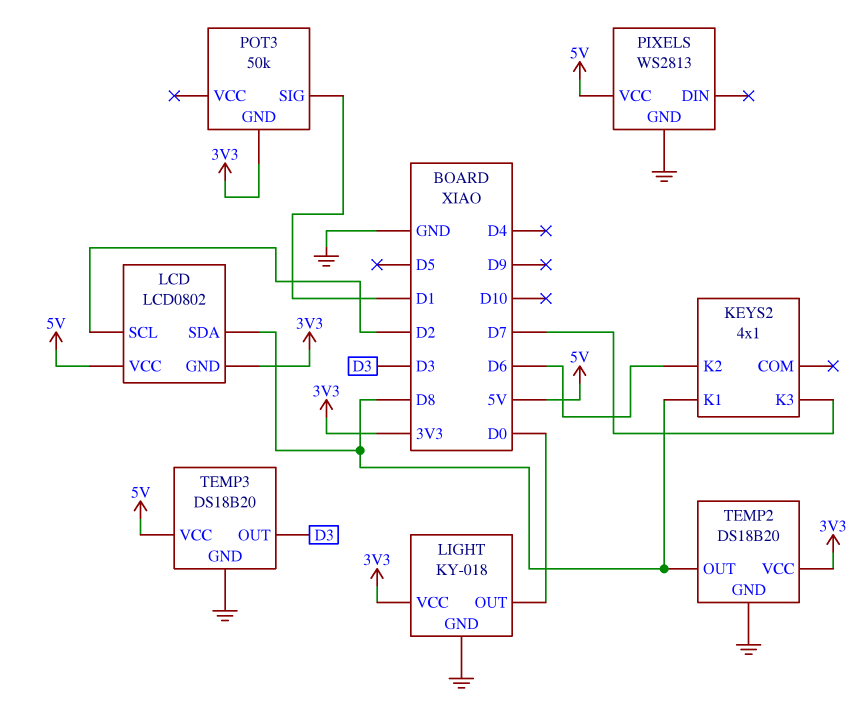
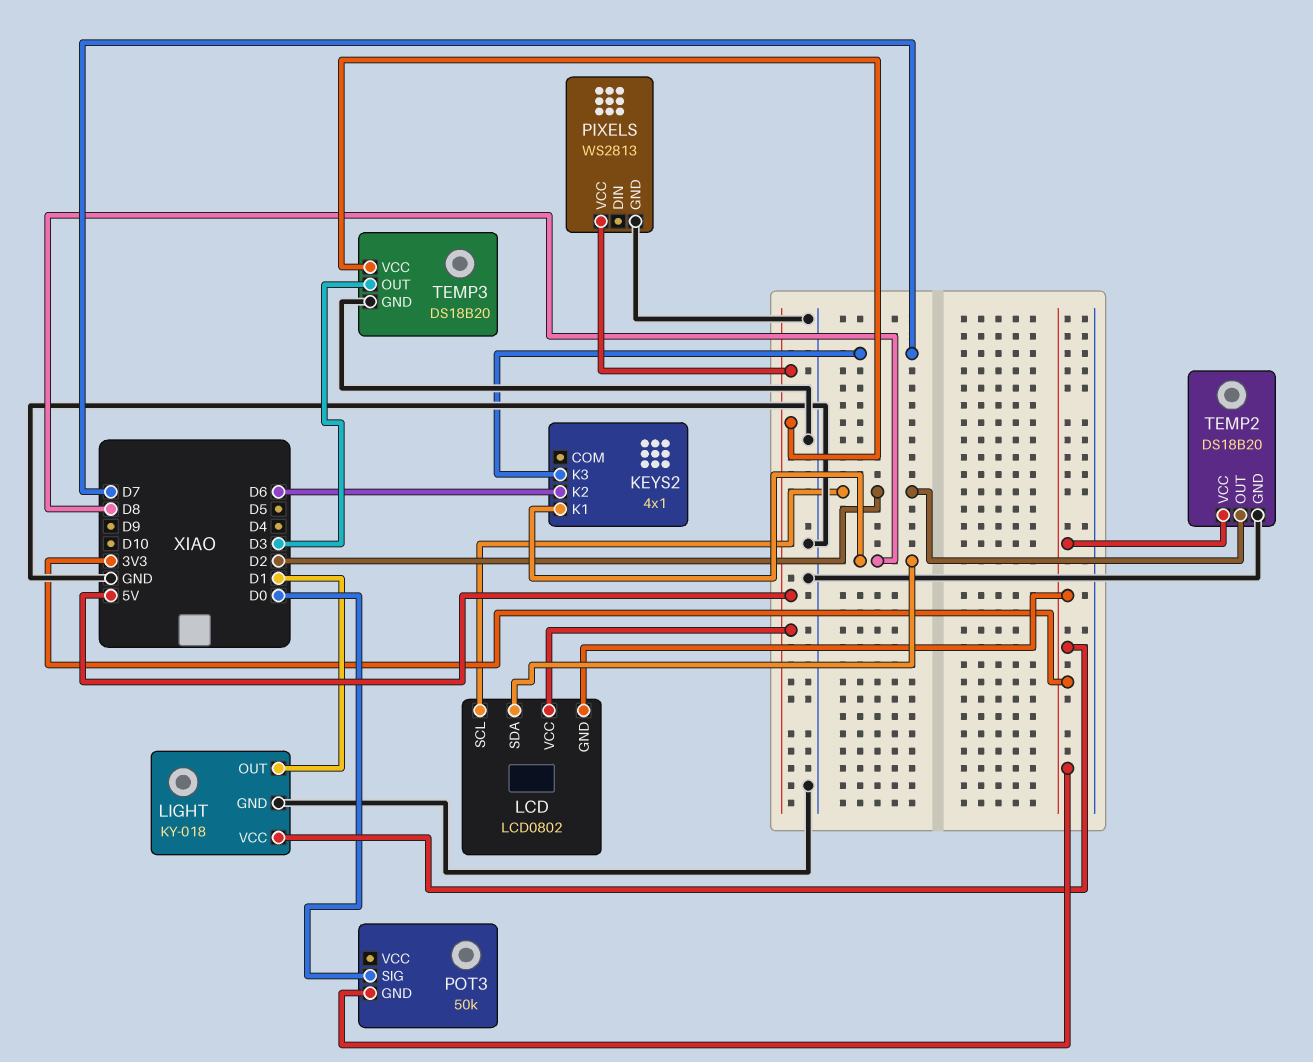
LIGHT pin OUT: D0 -> D1
POT3 pin SIG: D1 -> D0
TEMP2 pin OUT: D8 -> D2

